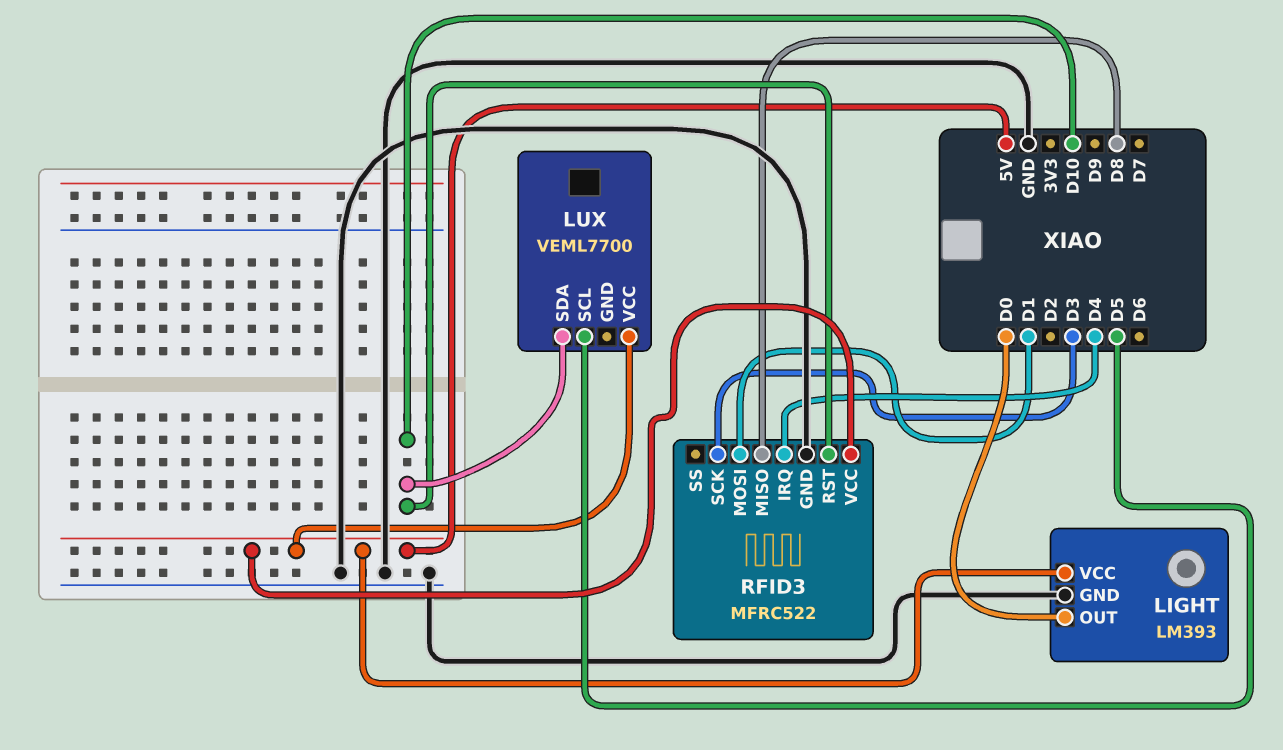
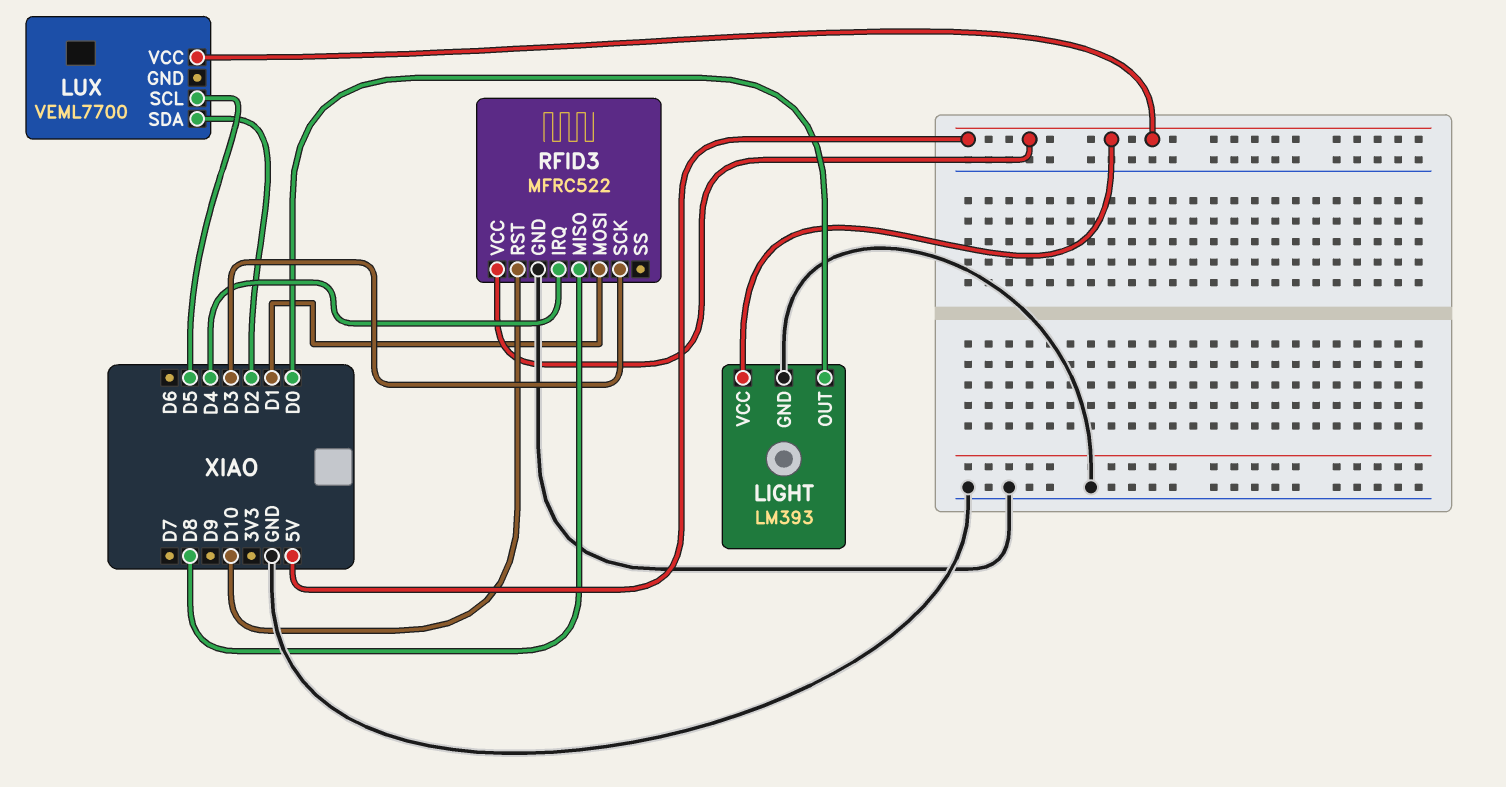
LUX pin SDA: D10 -> D2

